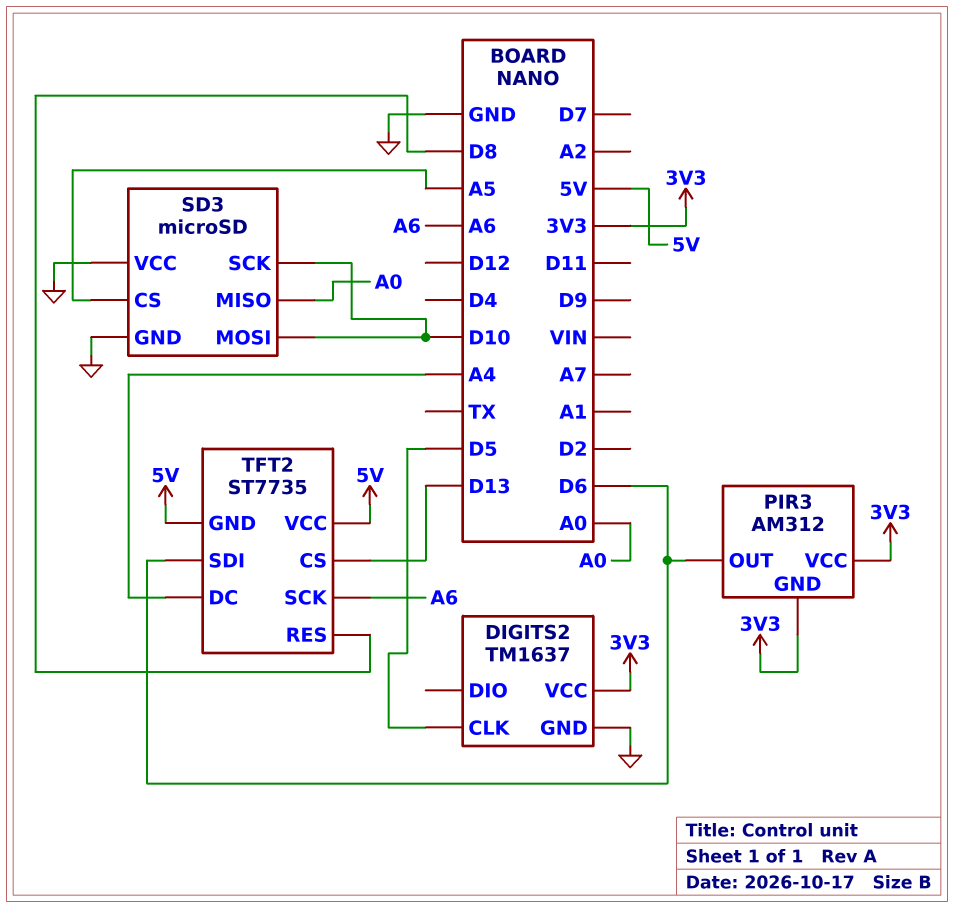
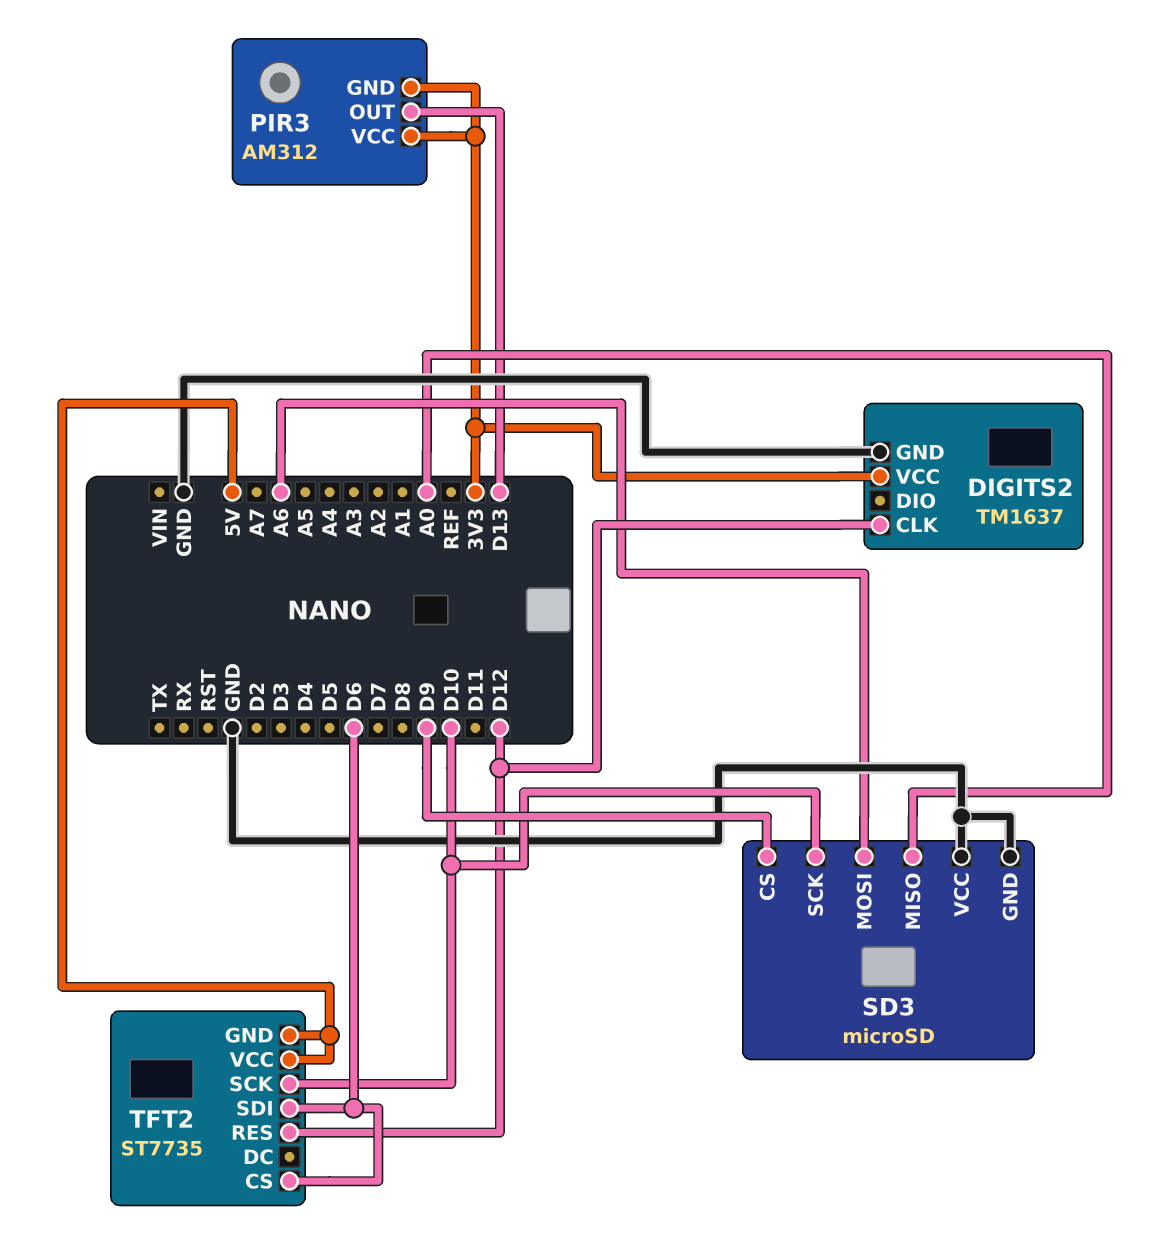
DIGITS2 pin CLK: D5 -> D12
PIR3 pin OUT: D6 -> D13
SD3 pin CS: A5 -> D9
SD3 pin MOSI: D10 -> A6
TFT2 pin CS: D13 -> D6
TFT2 pin DC: A4 -> none
TFT2 pin RES: D8 -> D12
TFT2 pin SCK: A6 -> D10

